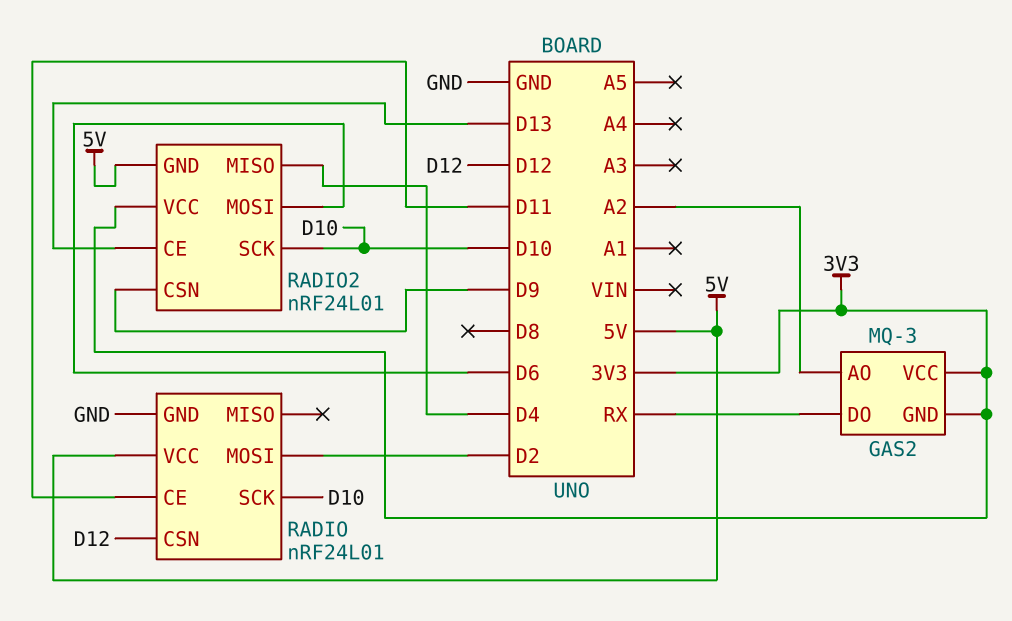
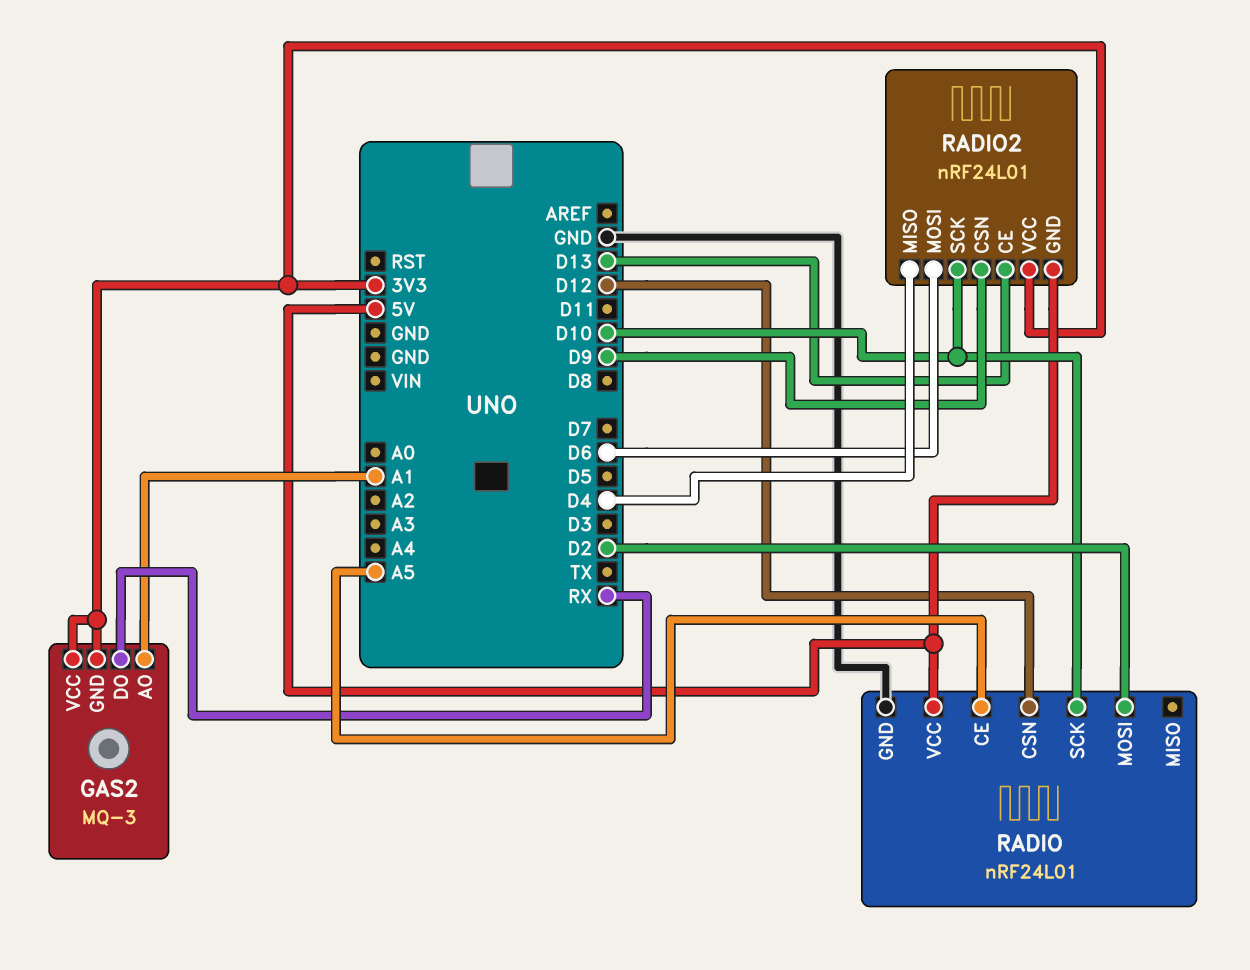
GAS2 pin AO: A2 -> A1
RADIO pin CE: D11 -> A5

